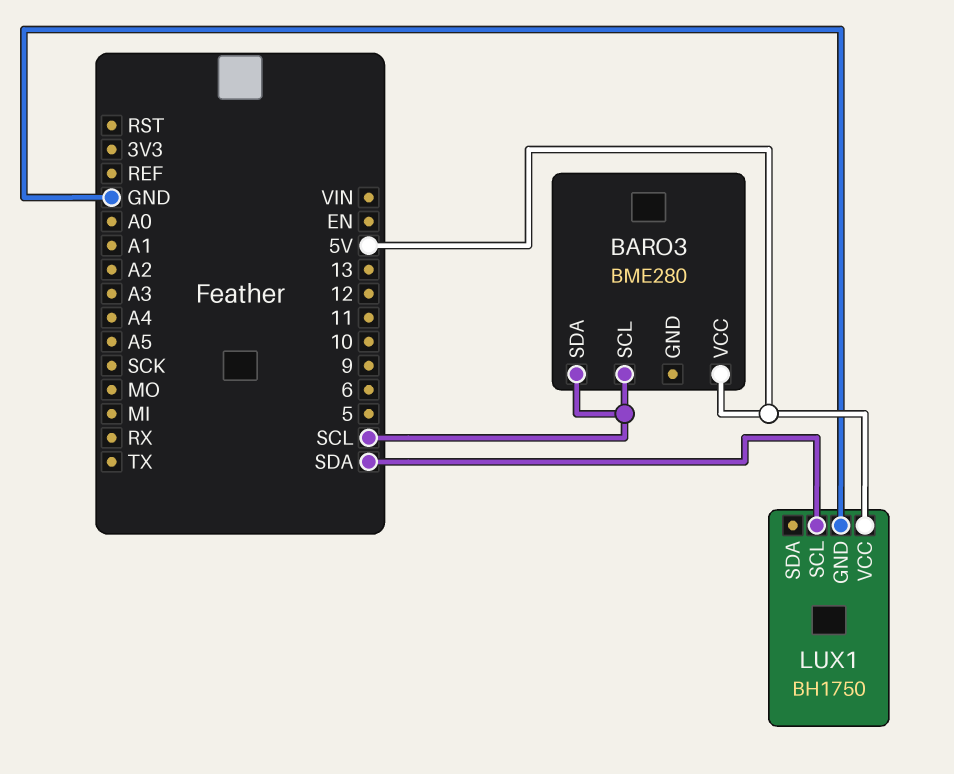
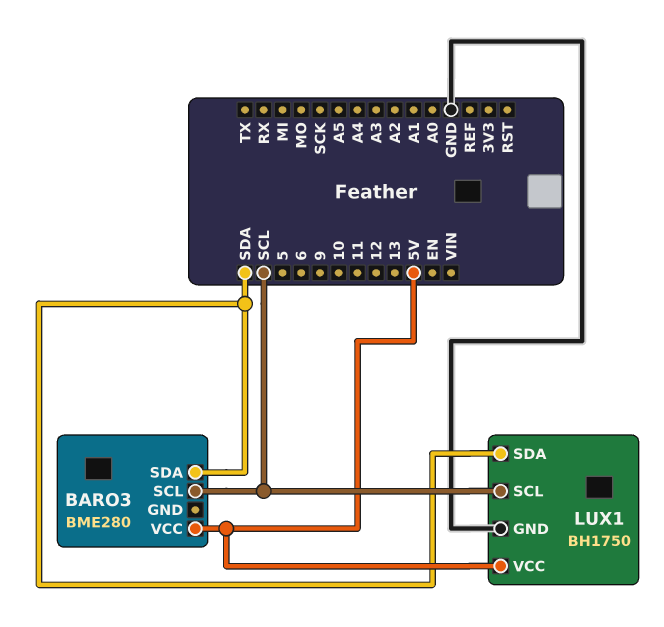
BARO3 pin SDA: SCL -> SDA
LUX1 pin SCL: SDA -> SCL
LUX1 pin SDA: none -> SDA

